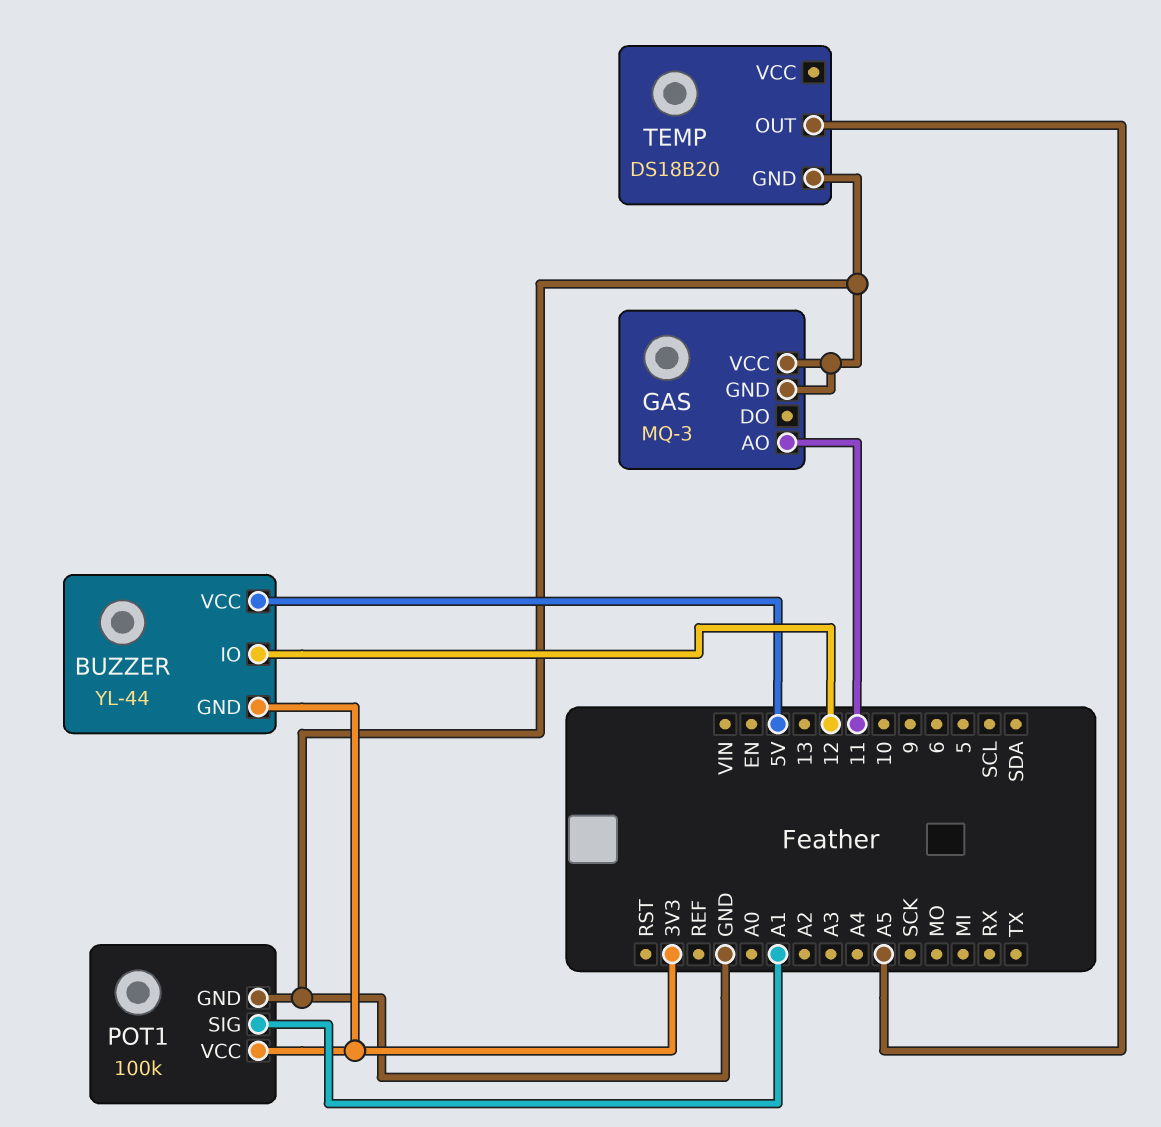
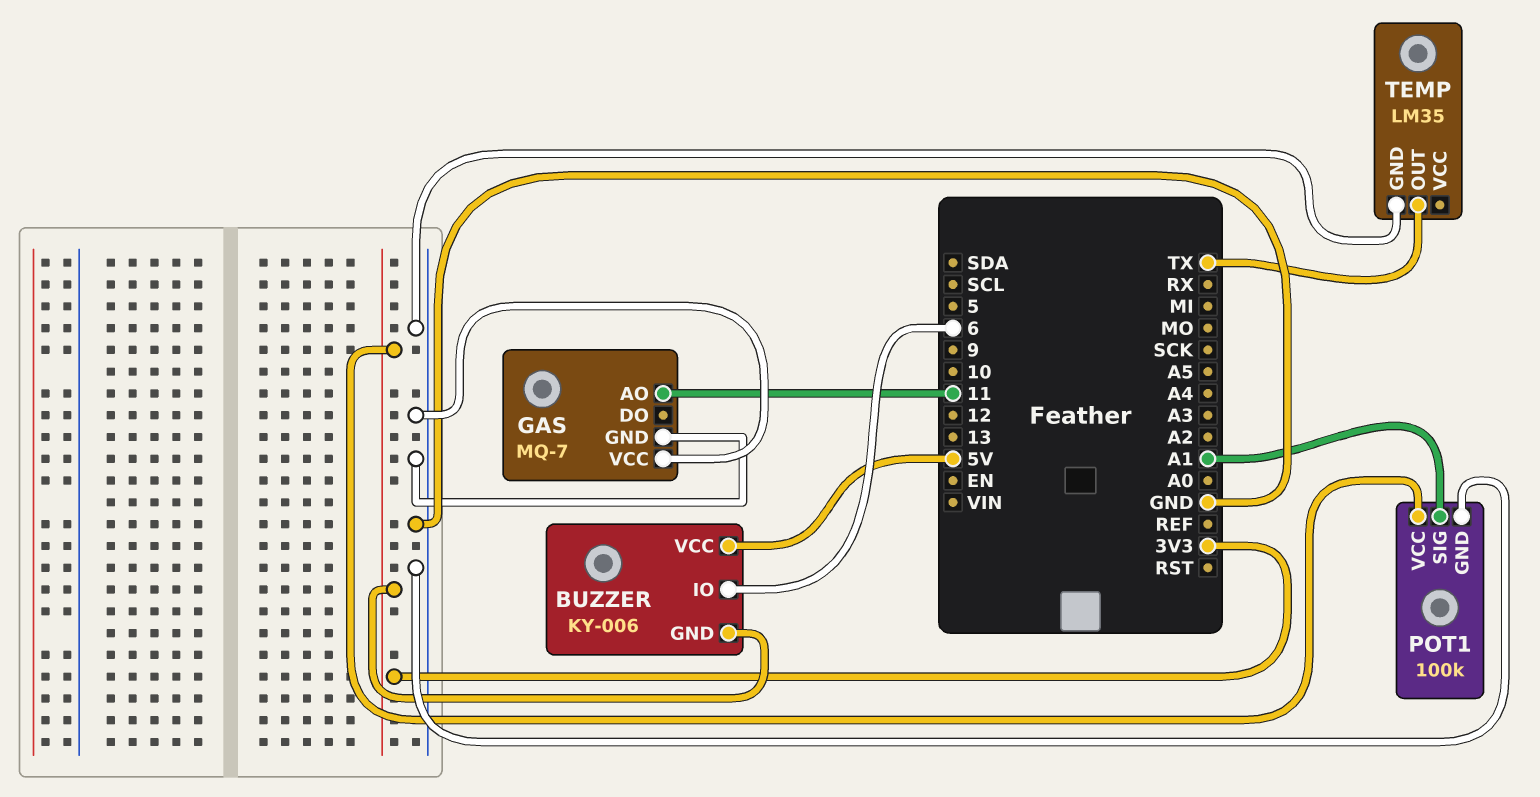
BUZZER: YL-44 -> KY-006
BUZZER pin IO: 12 -> 6
GAS: MQ-3 -> MQ-7
TEMP: DS18B20 -> LM35
TEMP pin OUT: A5 -> TX

